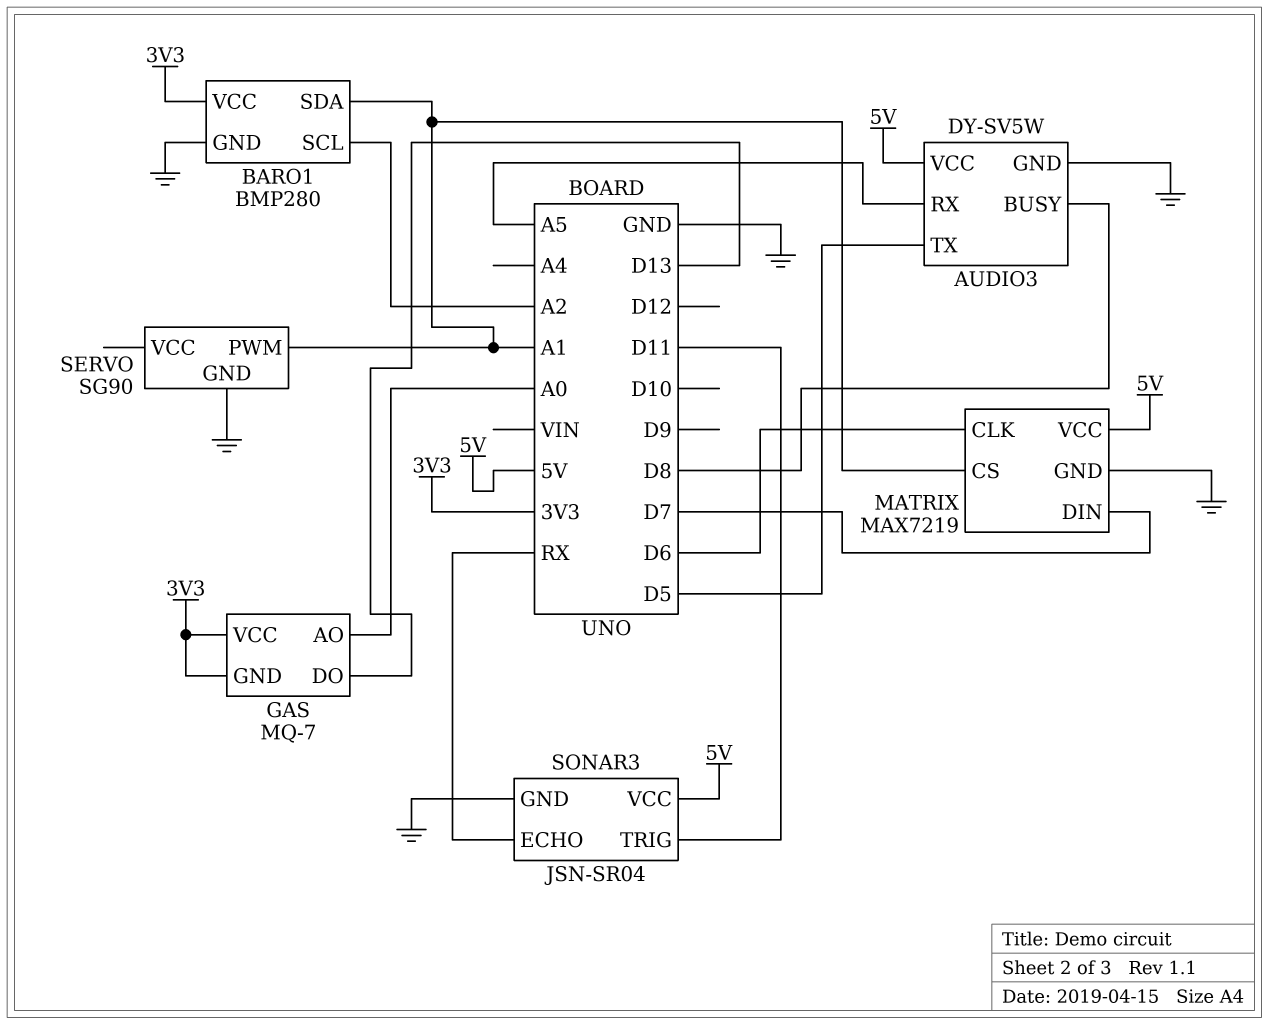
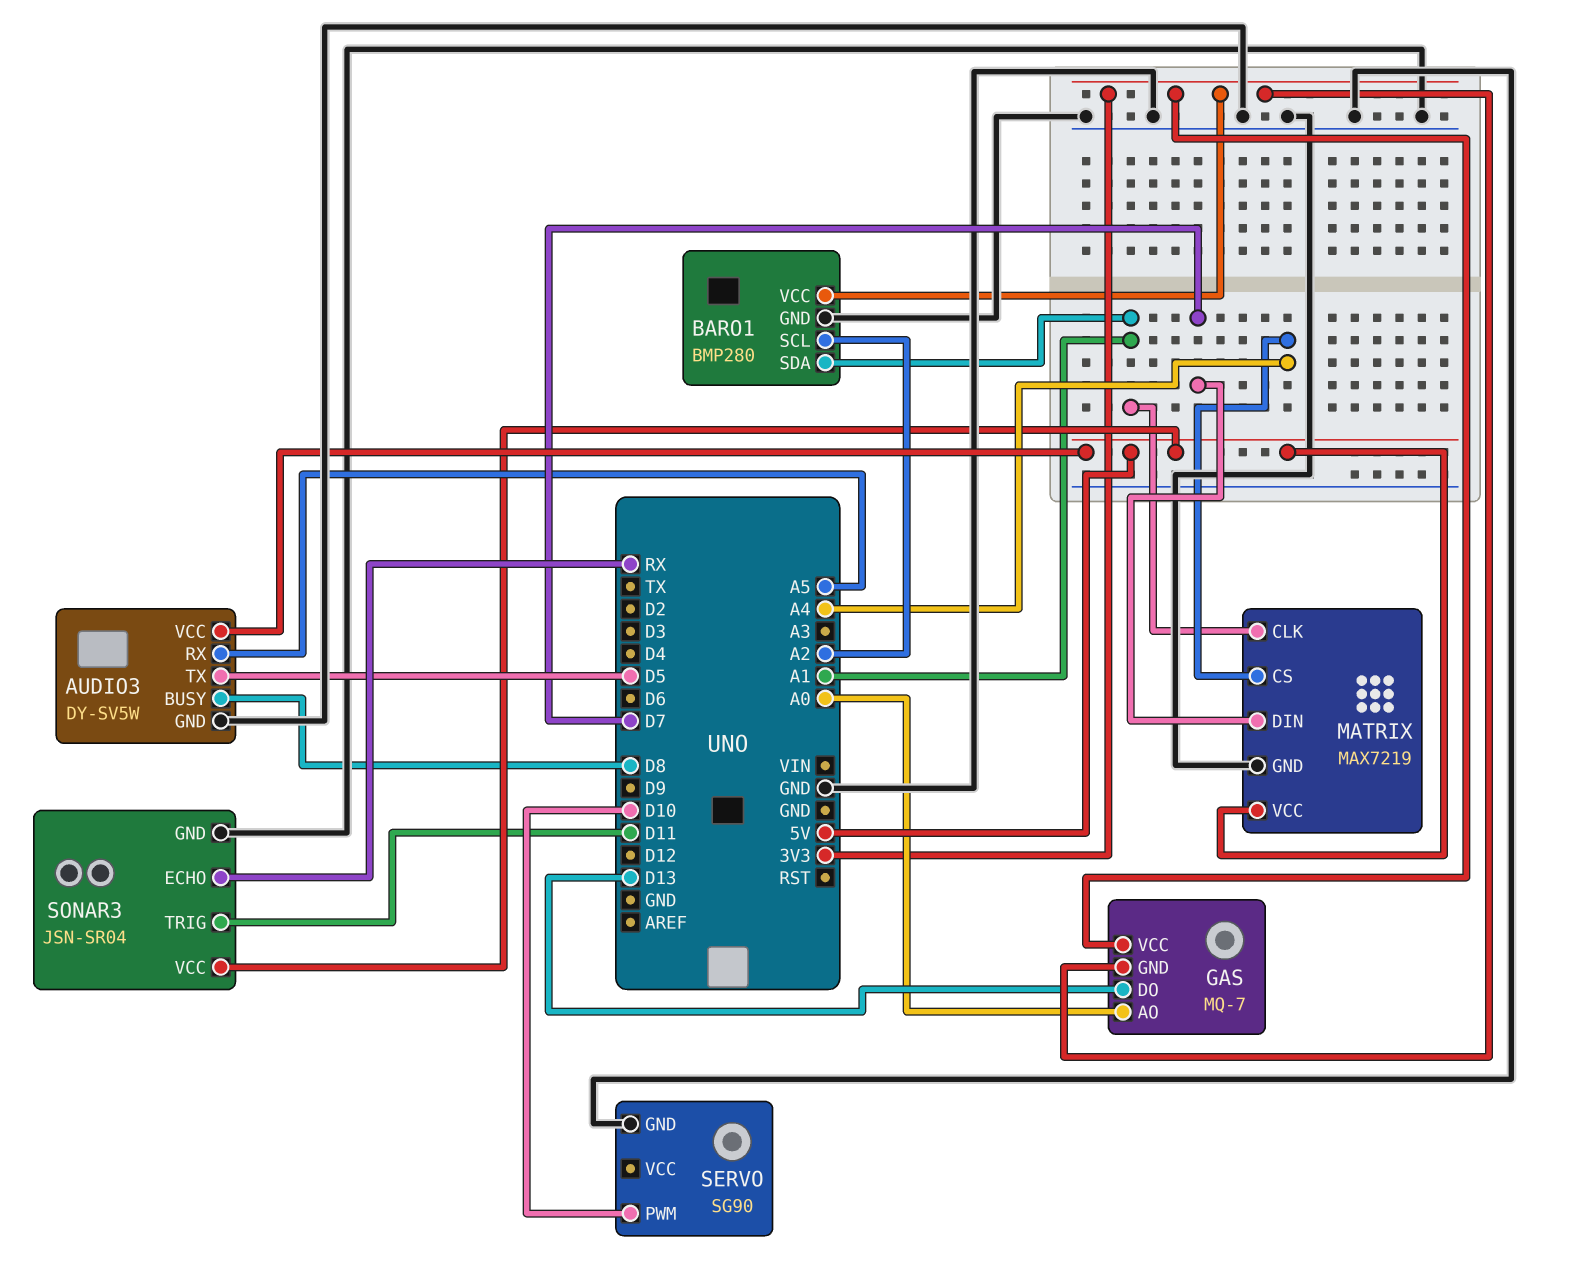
MATRIX pin CLK: D6 -> A1
MATRIX pin CS: A1 -> A4
SERVO pin PWM: A1 -> D10

